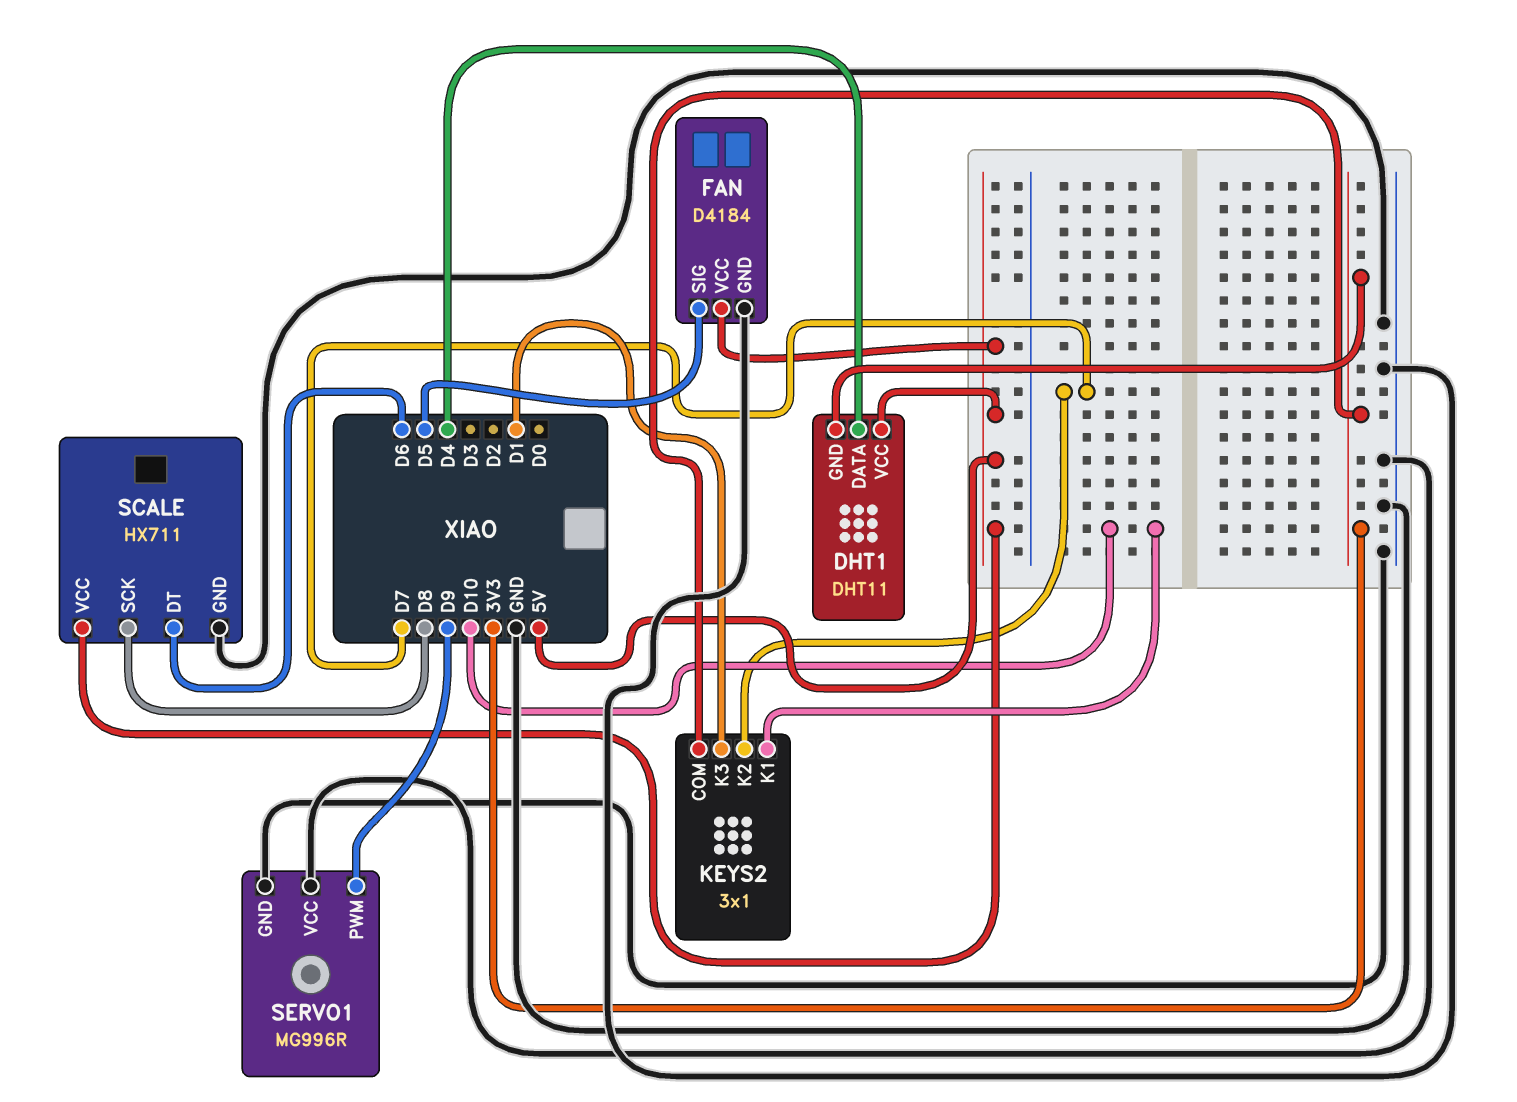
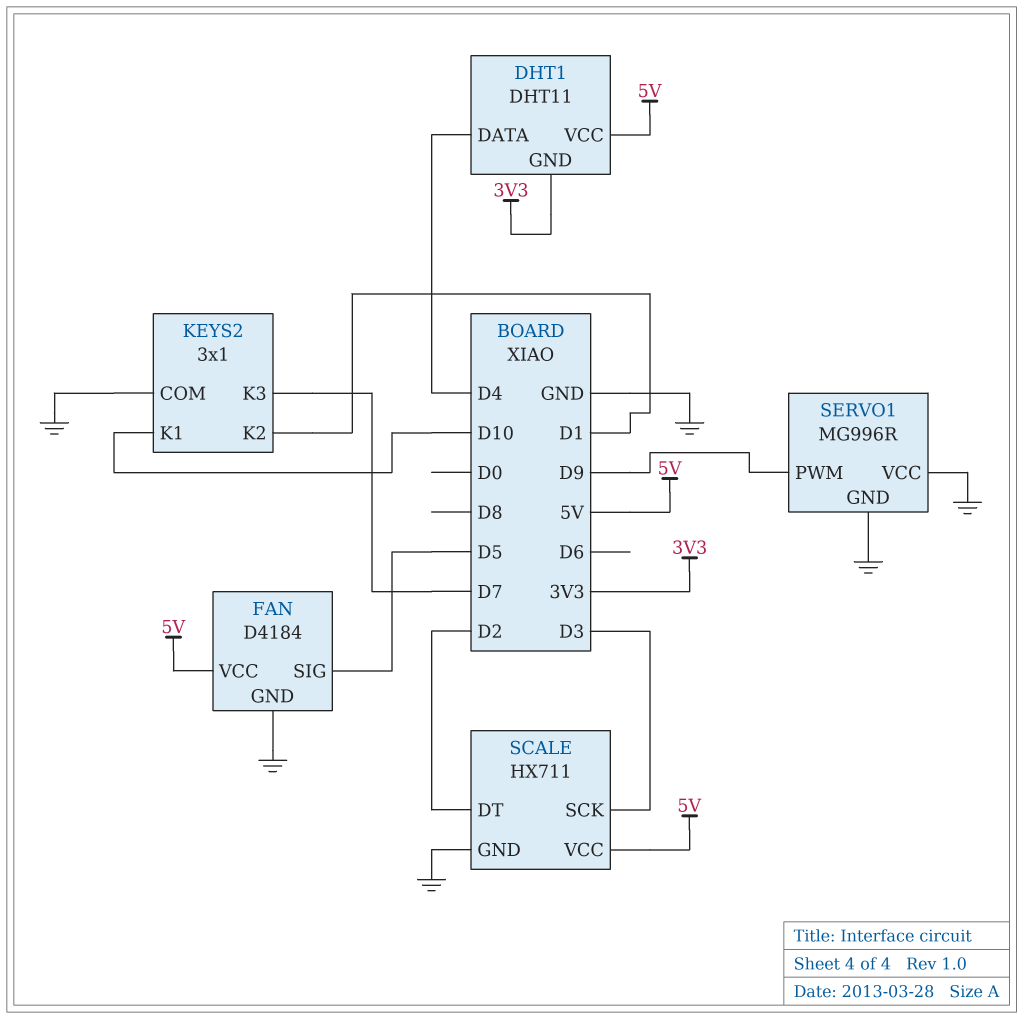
KEYS2 pin COM: 3V3 -> GND
KEYS2 pin K2: D7 -> D1
KEYS2 pin K3: D1 -> D7
SCALE pin DT: D6 -> D2
SCALE pin SCK: D8 -> D3

